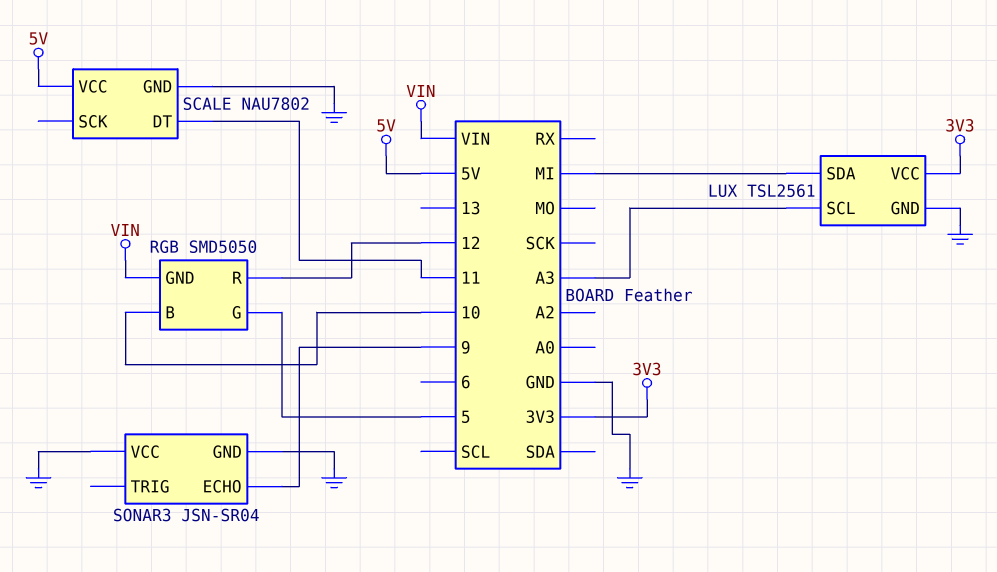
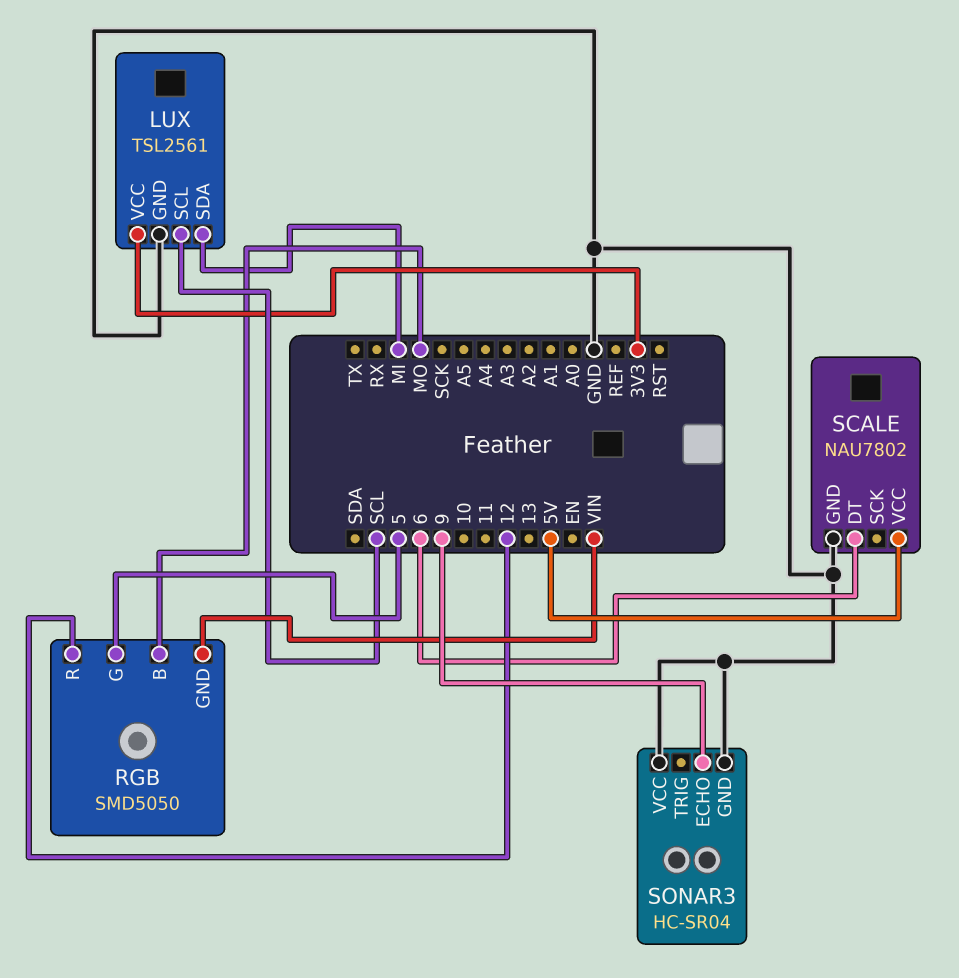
LUX pin SCL: A3 -> SCL
RGB pin B: 10 -> MO
SCALE pin DT: 11 -> 6
SONAR3: JSN-SR04 -> HC-SR04

